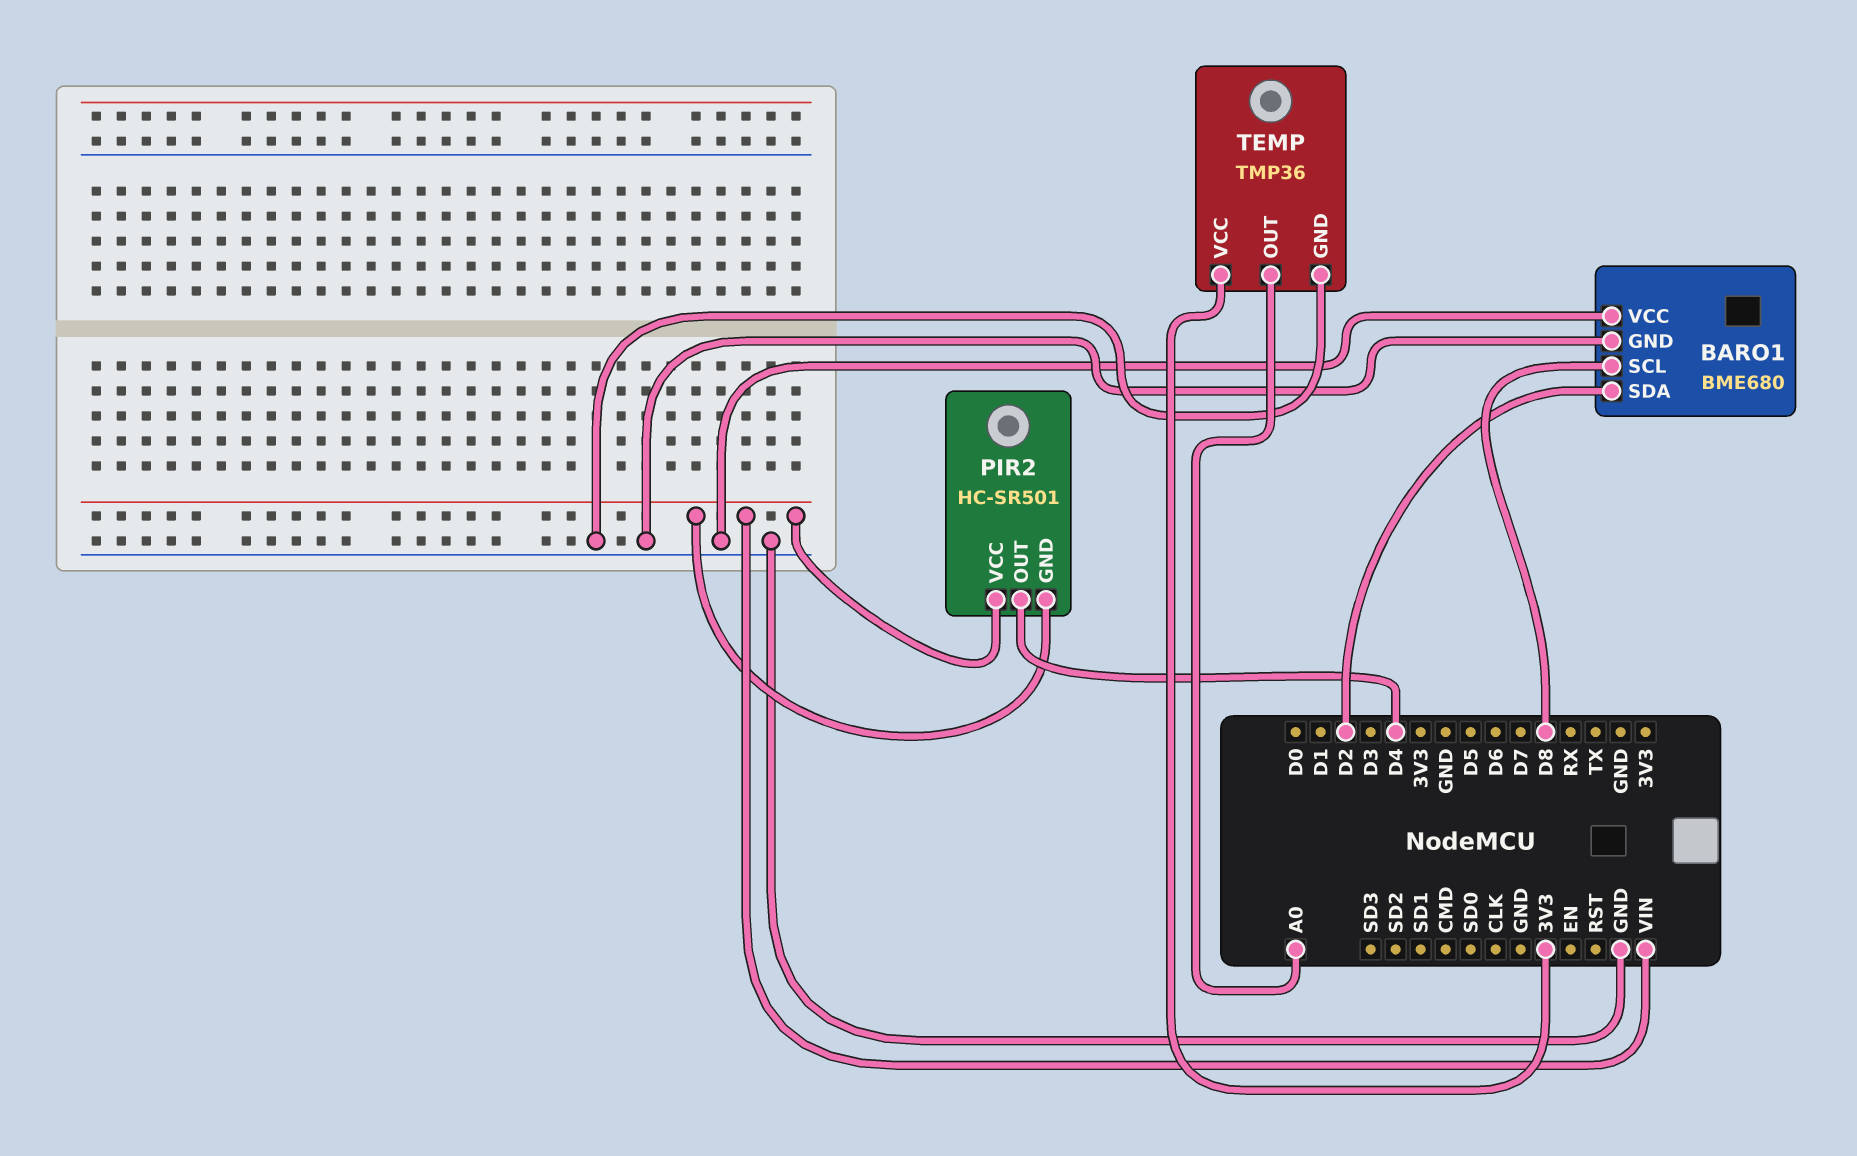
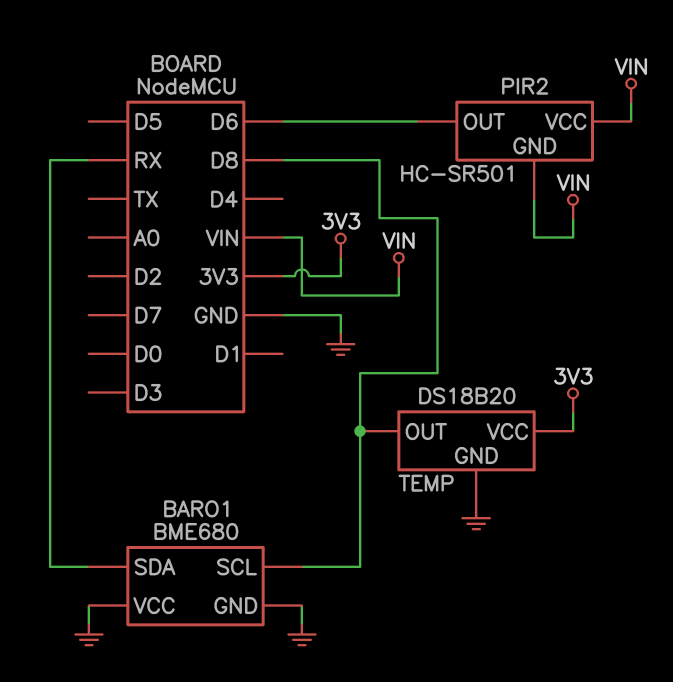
BARO1 pin SDA: D2 -> RX
PIR2 pin OUT: D4 -> D6
TEMP: TMP36 -> DS18B20
TEMP pin OUT: A0 -> D8

